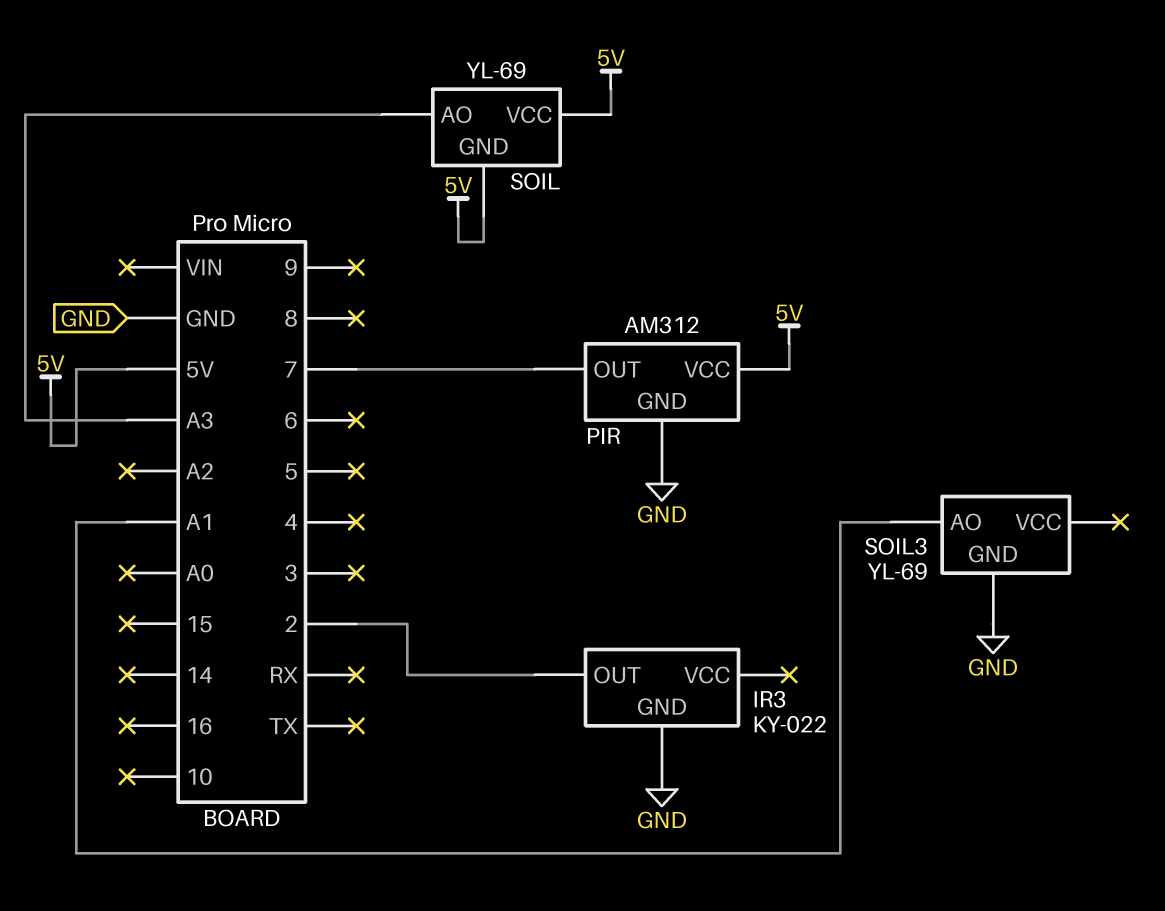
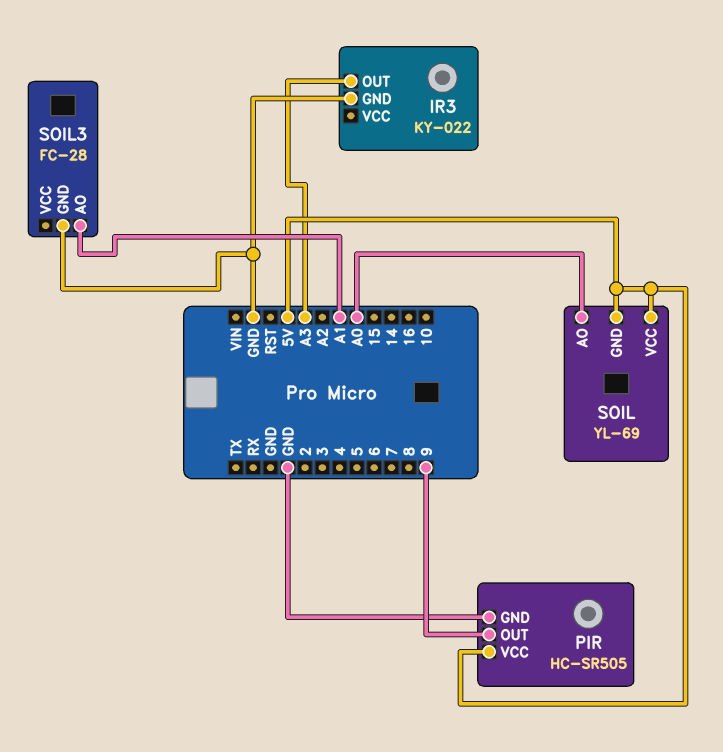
IR3 pin OUT: 2 -> A3
PIR: AM312 -> HC-SR505
PIR pin OUT: 7 -> 9
SOIL pin AO: A3 -> A0
SOIL3: YL-69 -> FC-28

